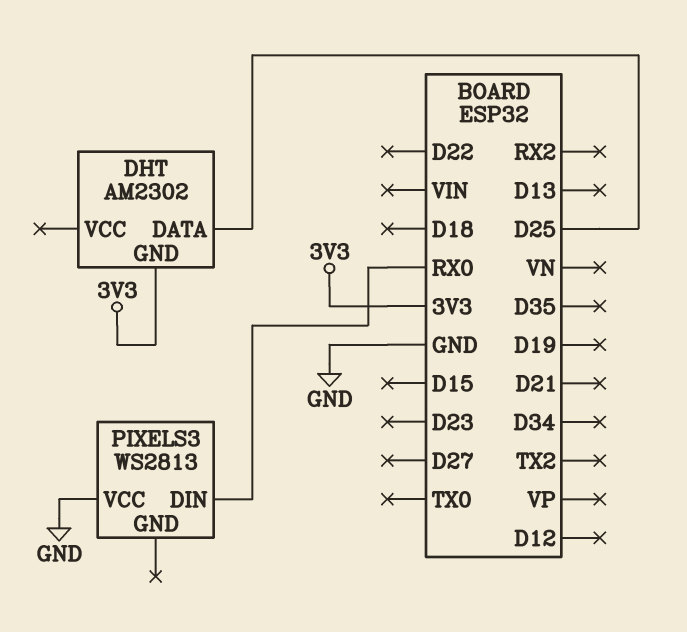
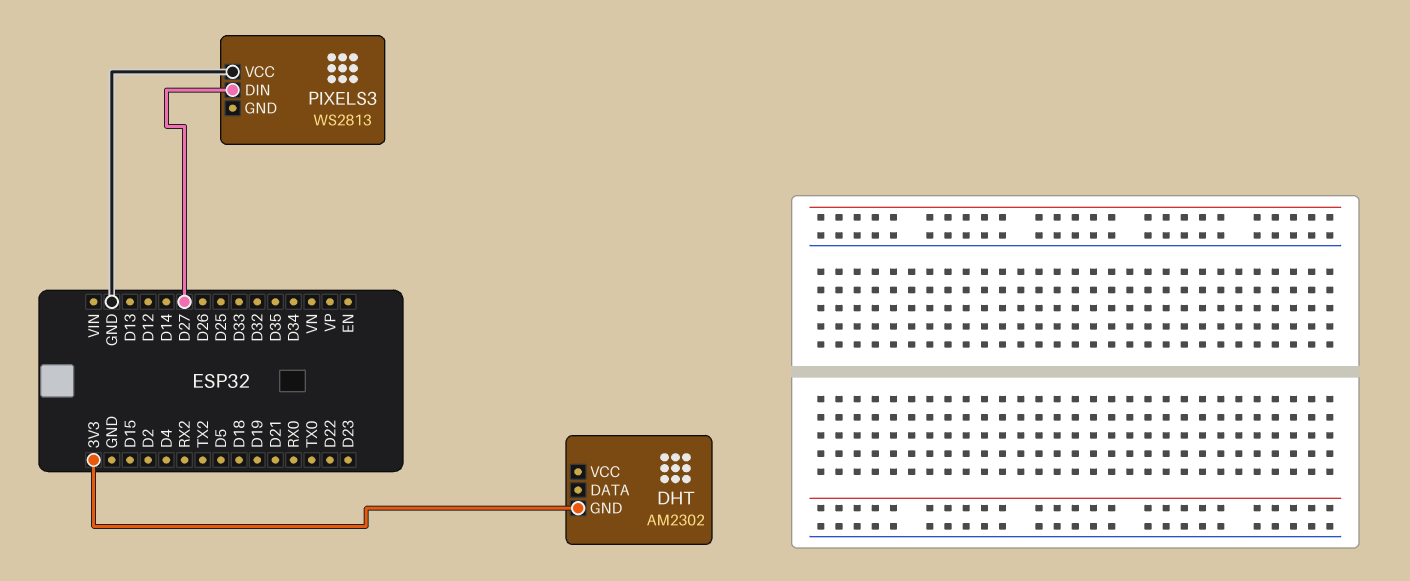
DHT pin DATA: D25 -> none
PIXELS3 pin DIN: RX0 -> D27

